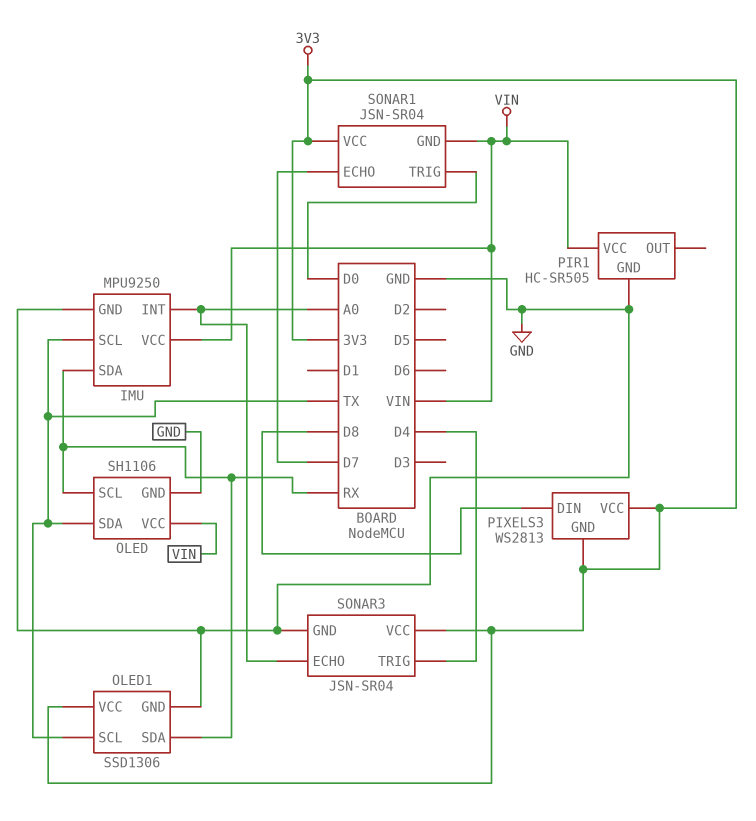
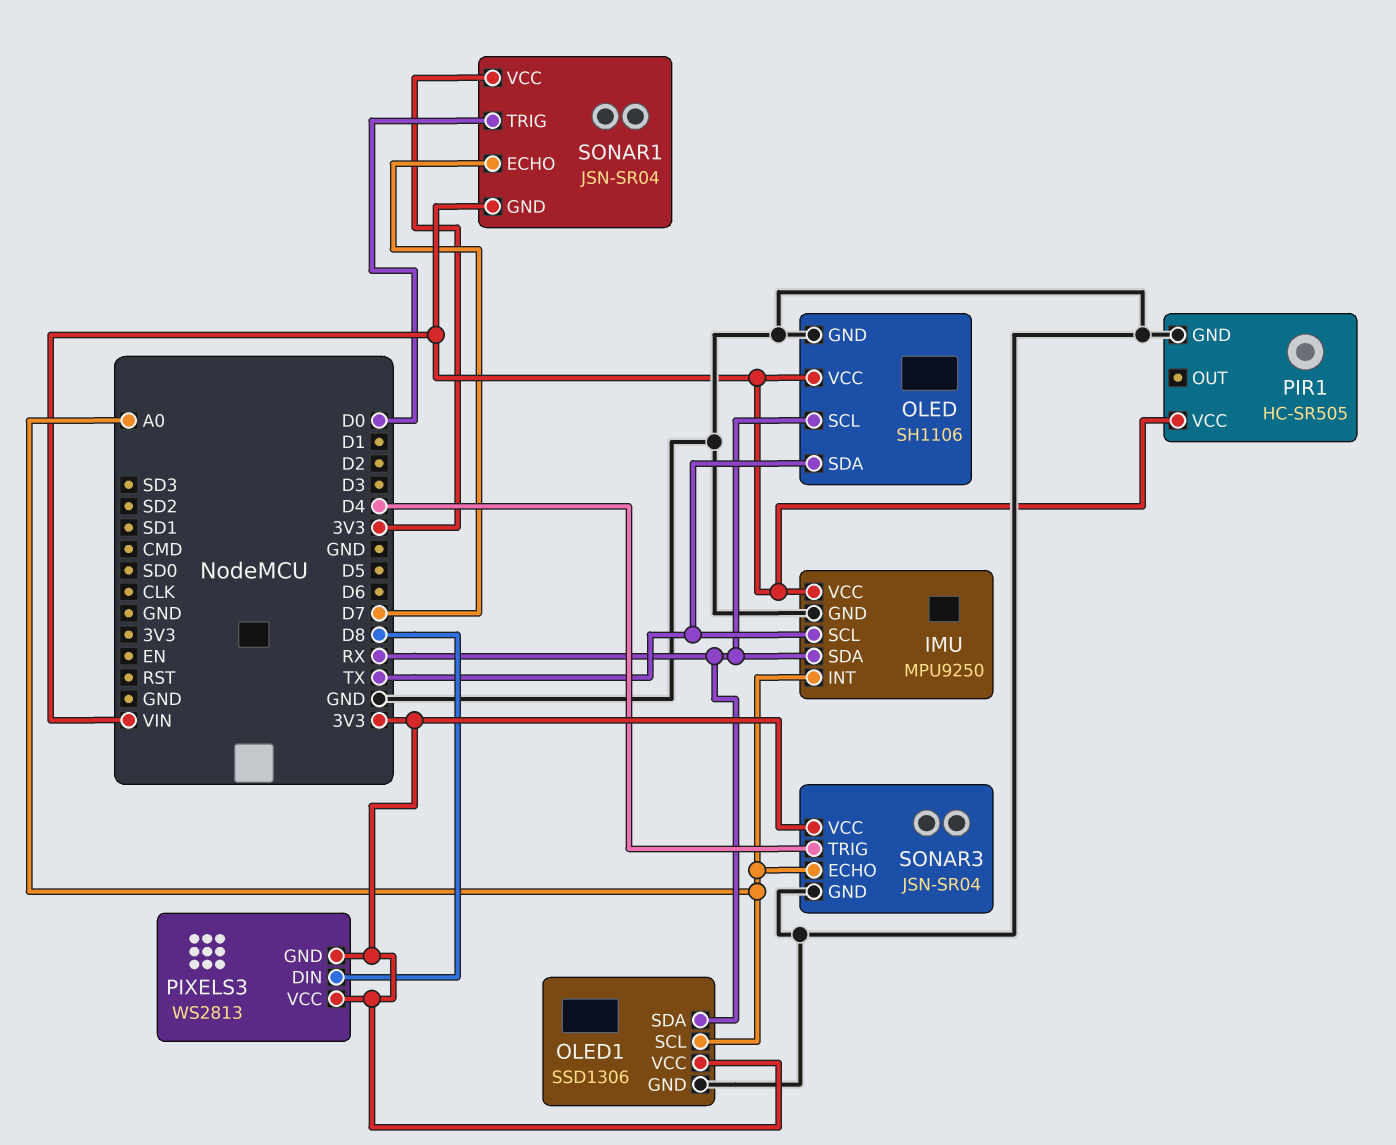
OLED1 pin SCL: TX -> A0

